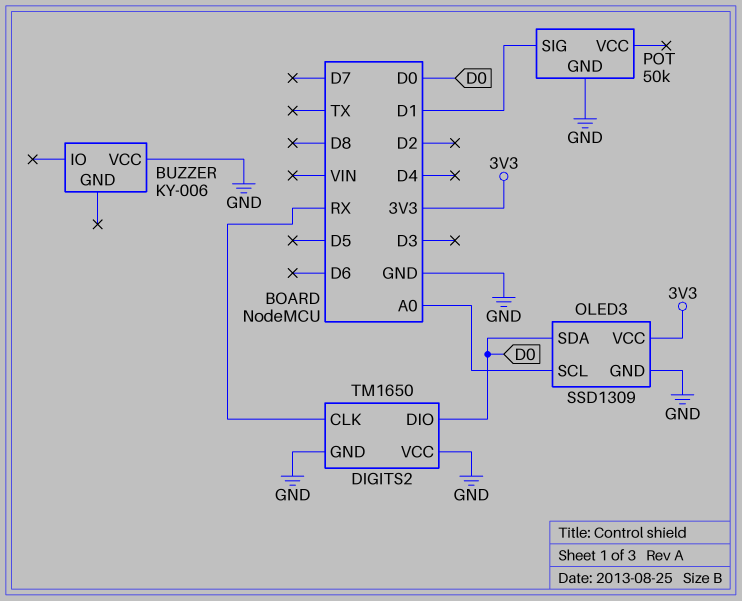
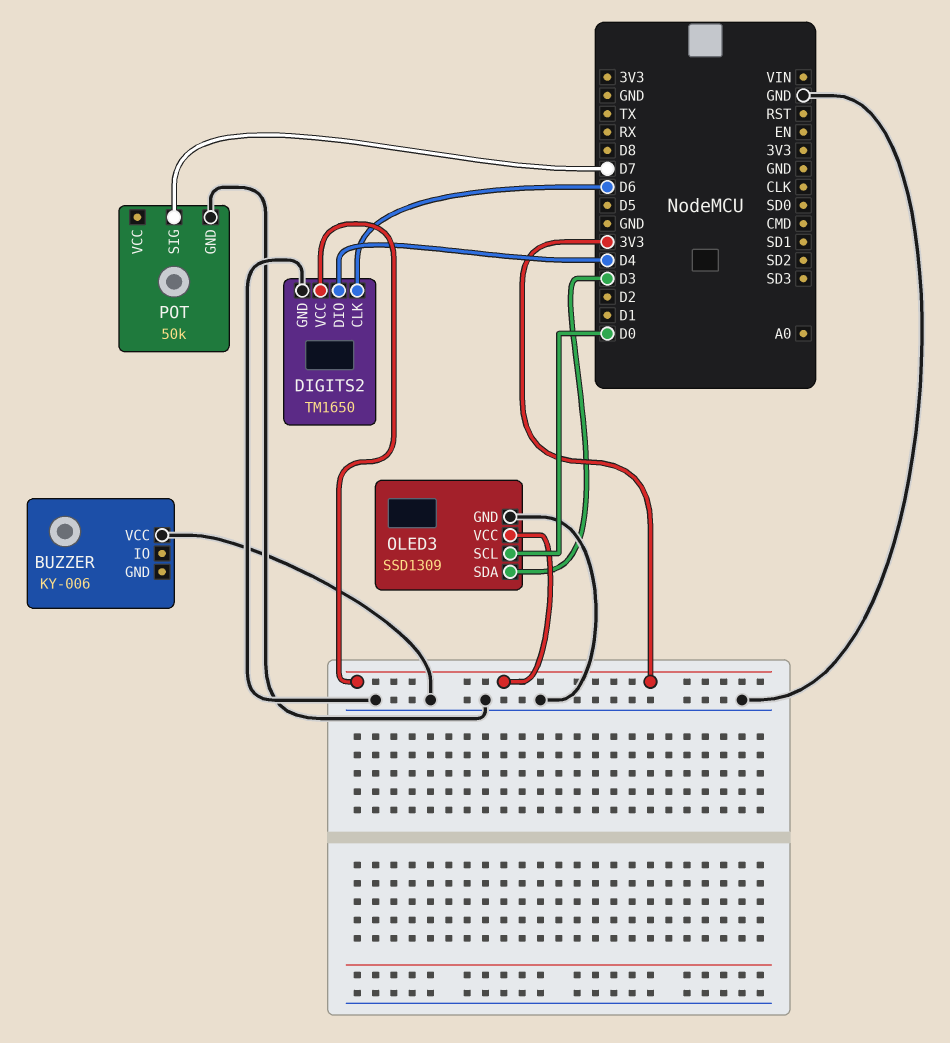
DIGITS2 pin CLK: RX -> D6
DIGITS2 pin DIO: D0 -> D4
DIGITS2 pin VCC: GND -> 3V3
OLED3 pin SCL: A0 -> D0
OLED3 pin SDA: D0 -> D3
POT pin SIG: D1 -> D7

